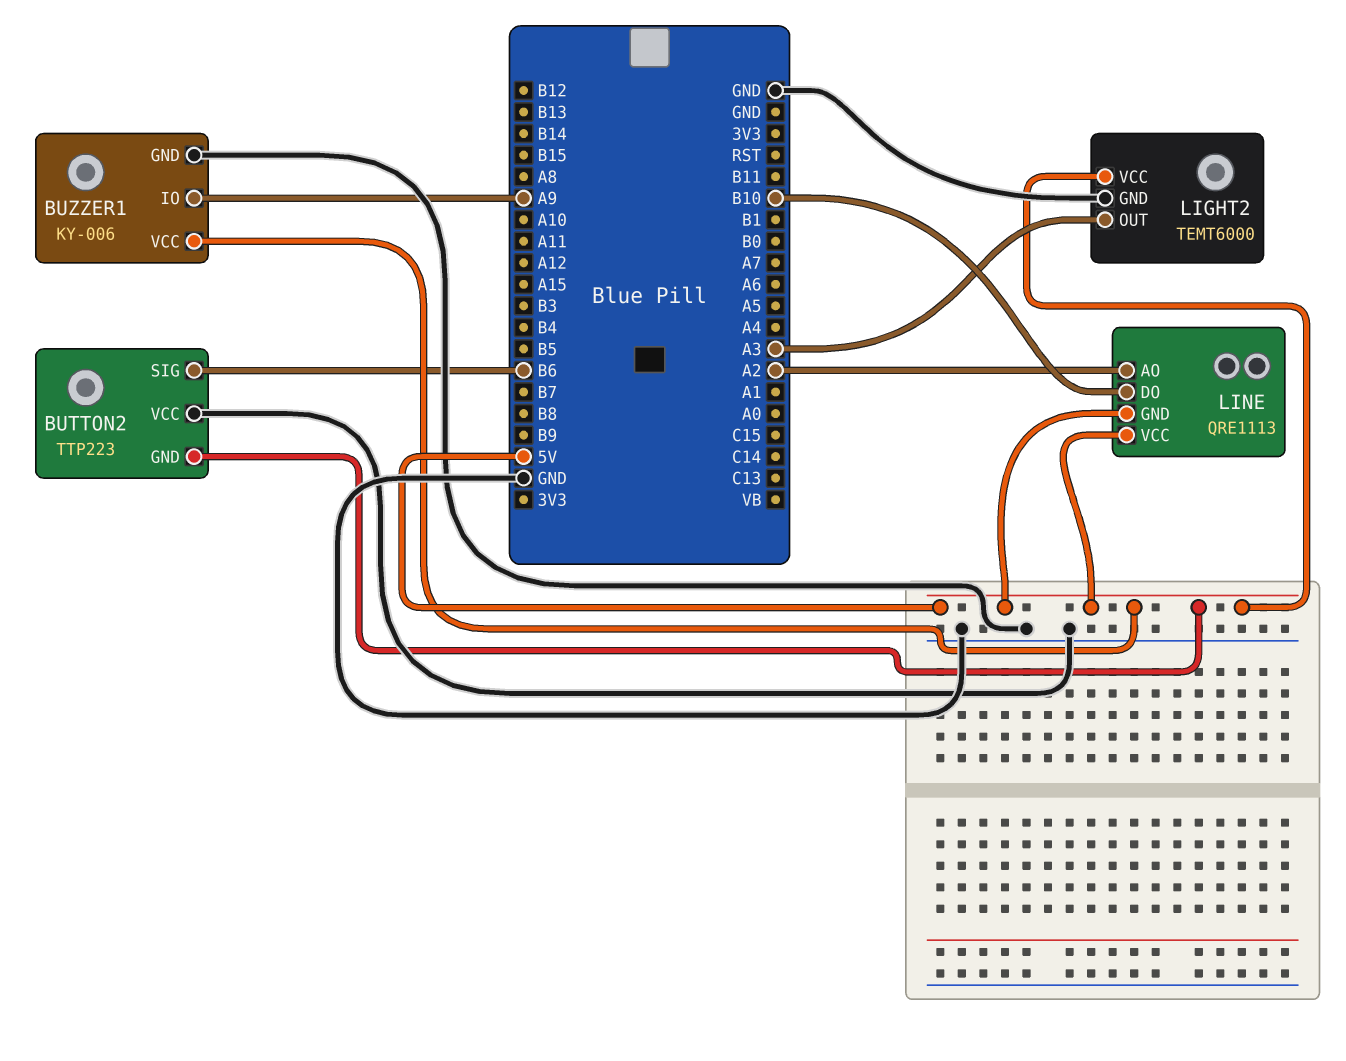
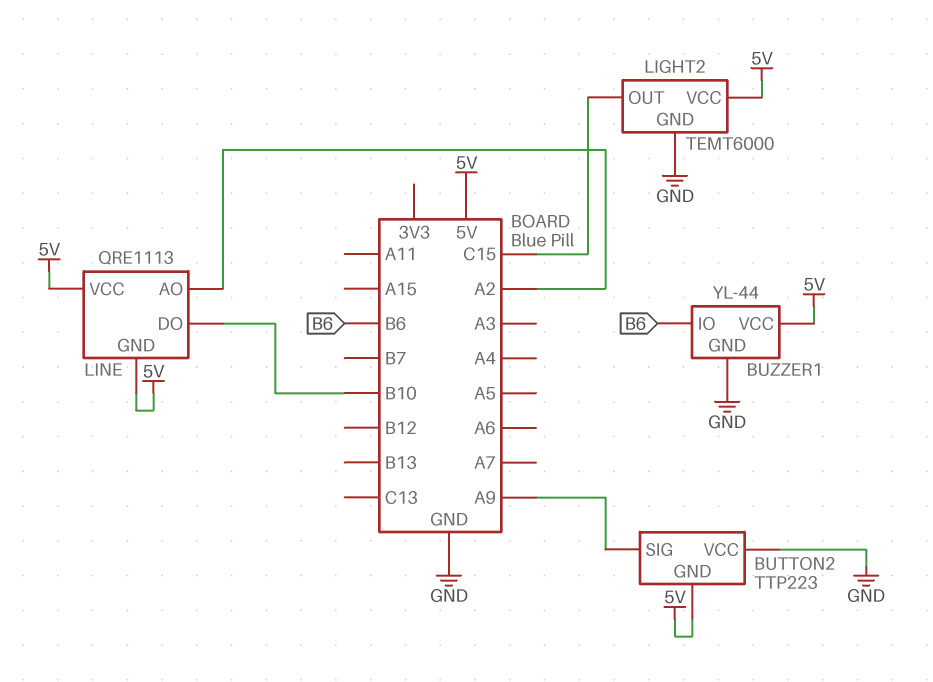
BUTTON2 pin SIG: B6 -> A9
BUZZER1: KY-006 -> YL-44
BUZZER1 pin IO: A9 -> B6
LIGHT2 pin OUT: A3 -> C15

